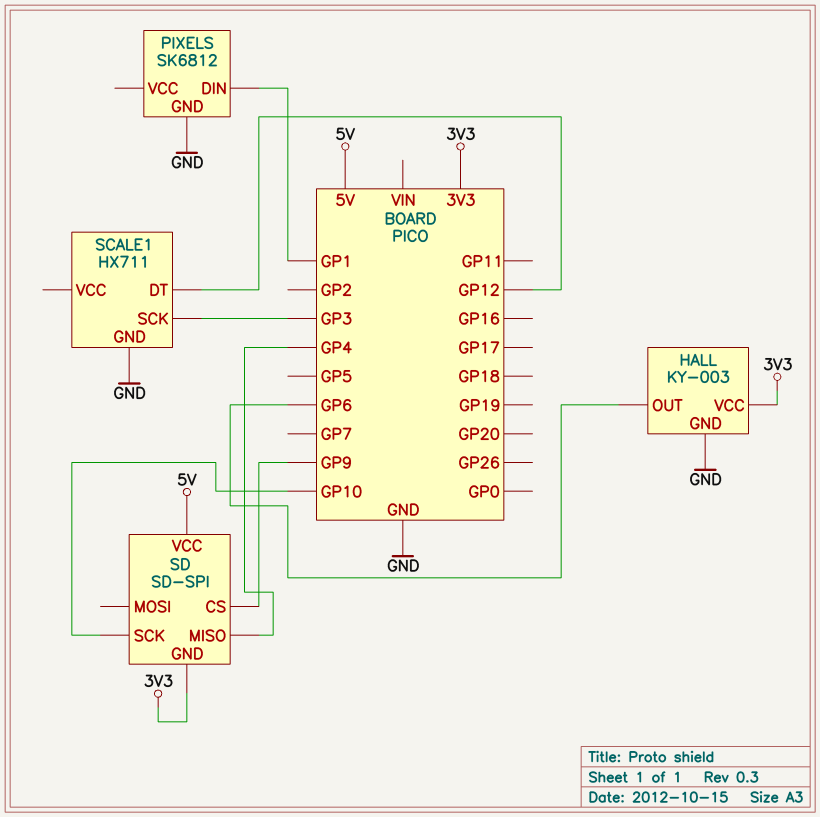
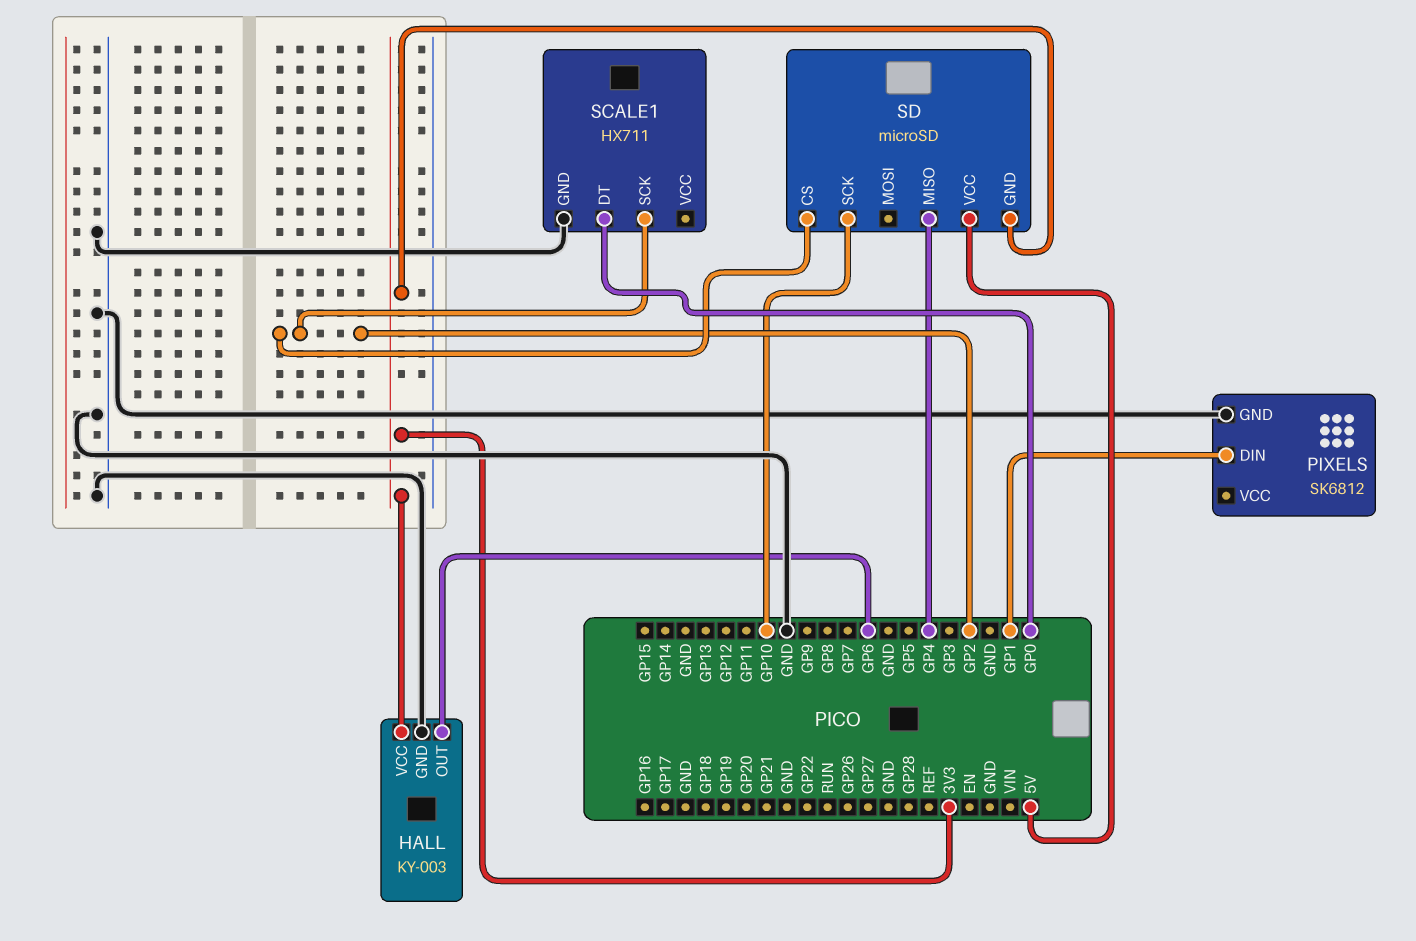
SCALE1 pin DT: GP12 -> GP0
SCALE1 pin SCK: GP3 -> GP2
SD: SD-SPI -> microSD
SD pin CS: GP9 -> GP2

